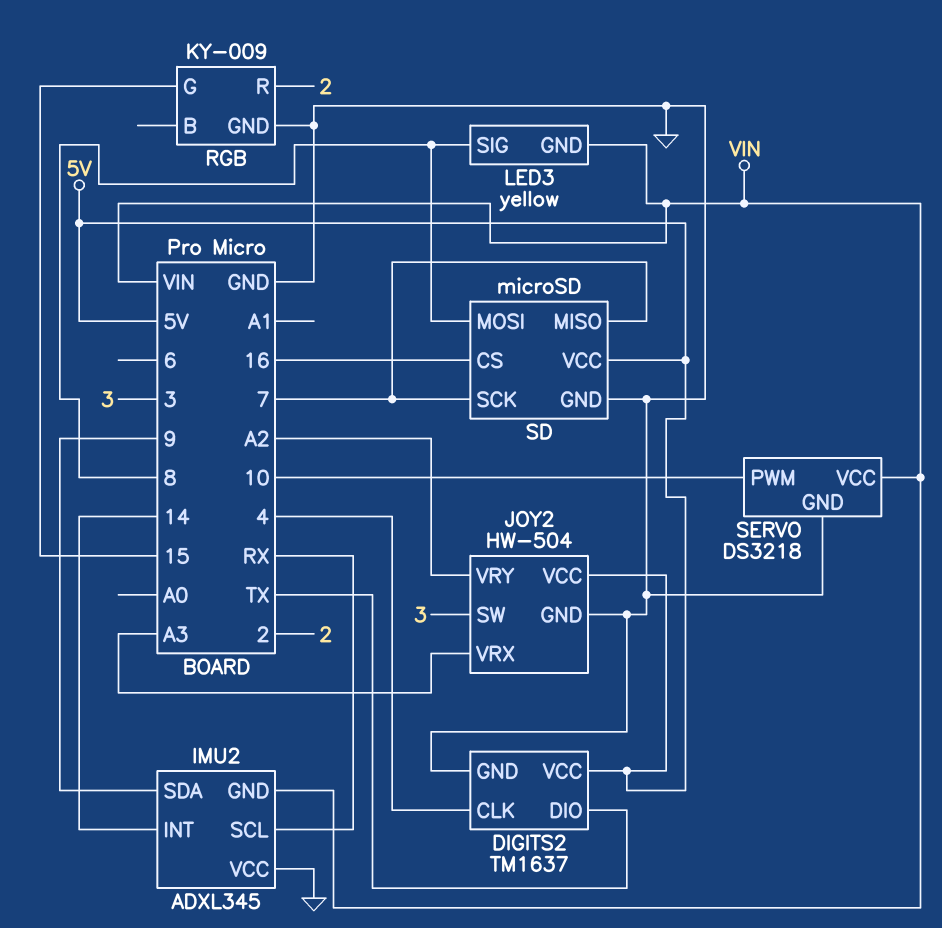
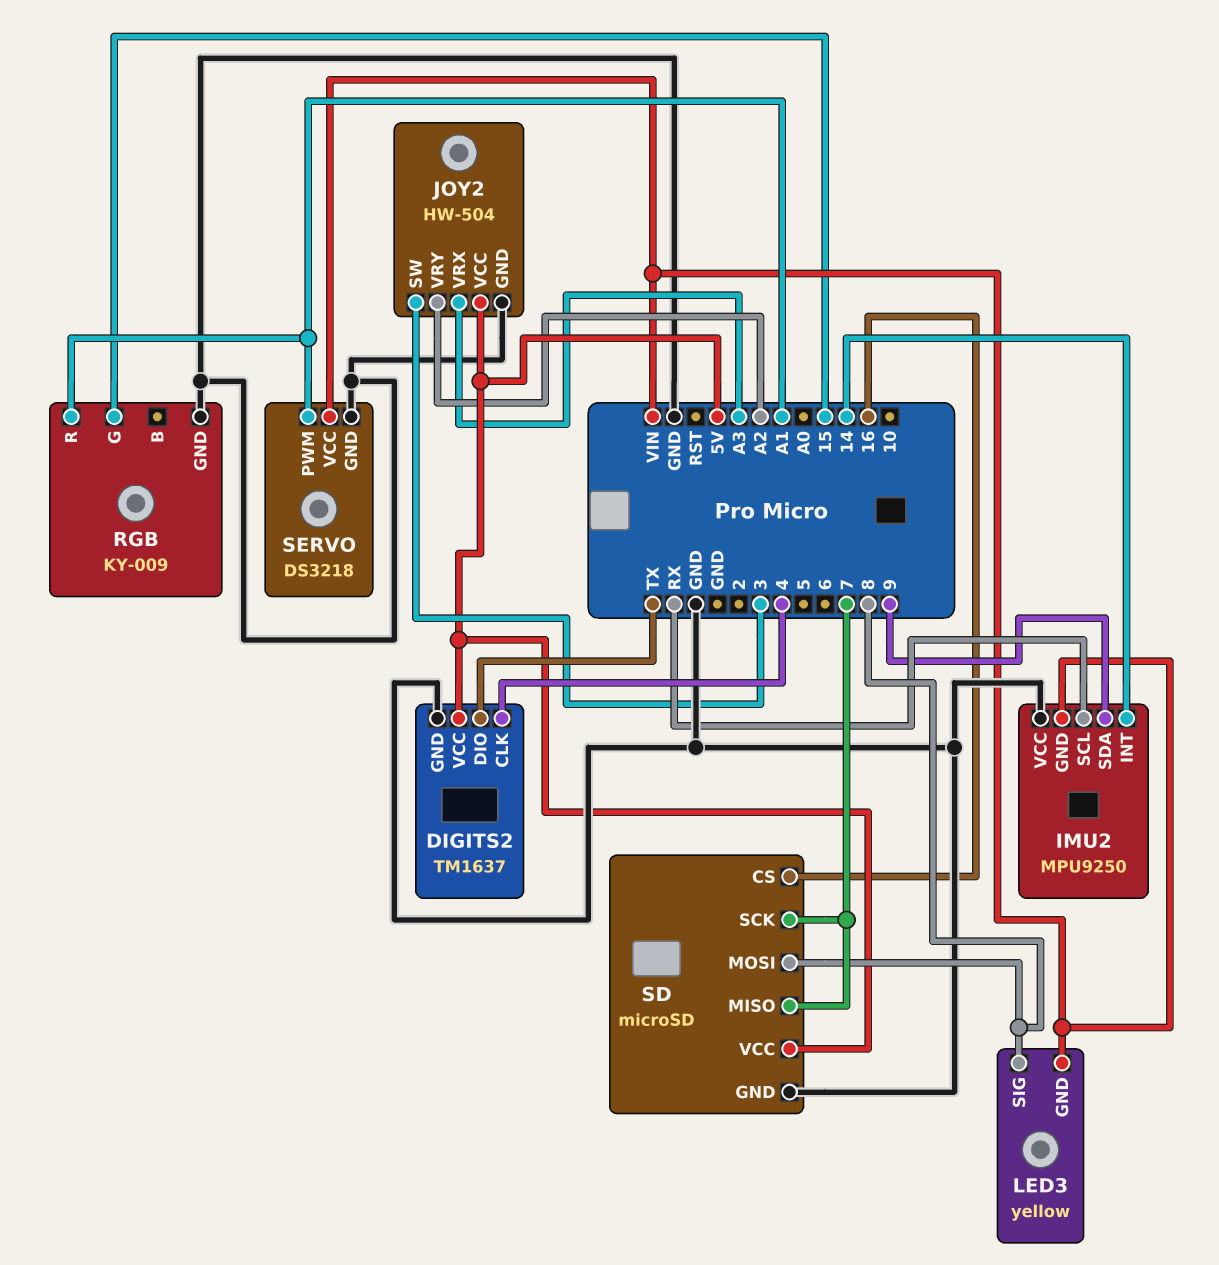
IMU2: ADXL345 -> MPU9250
RGB pin R: 2 -> A1
SERVO pin PWM: 10 -> A1

